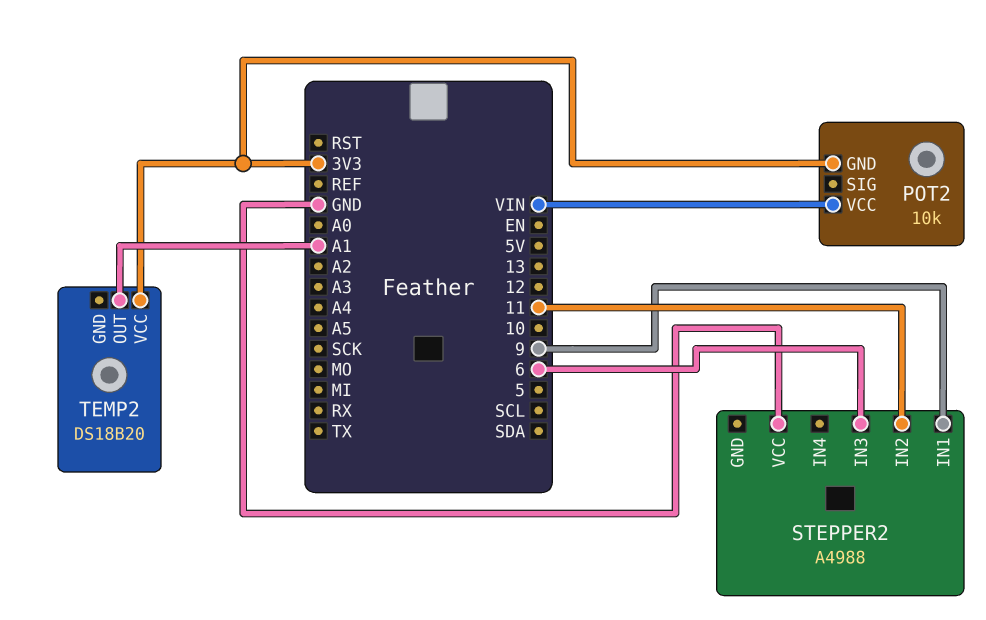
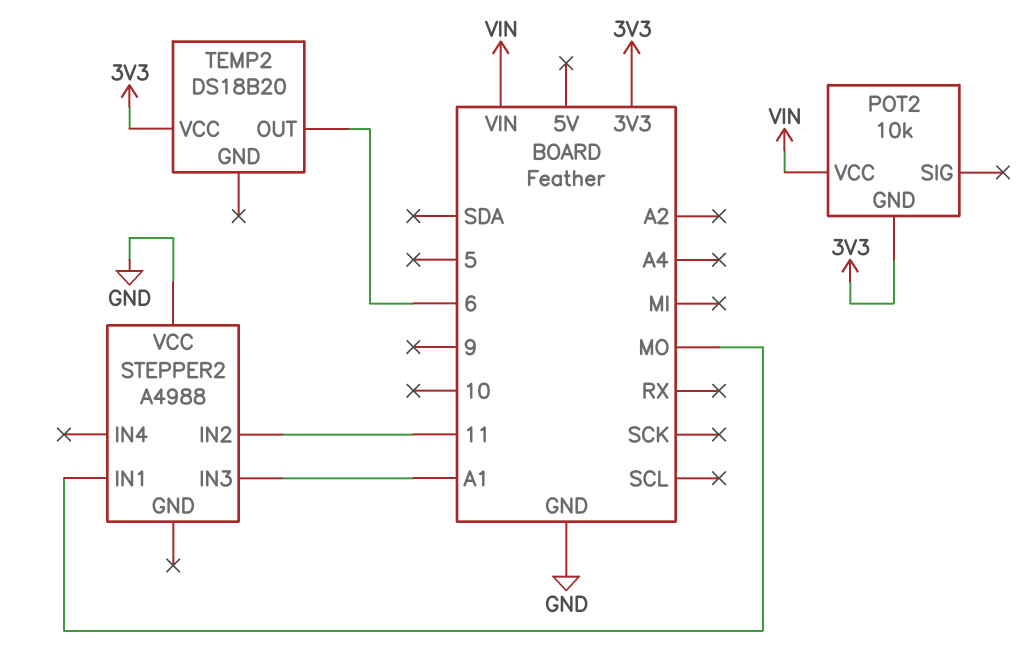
STEPPER2 pin IN1: 9 -> MO
STEPPER2 pin IN3: 6 -> A1
TEMP2 pin OUT: A1 -> 6

